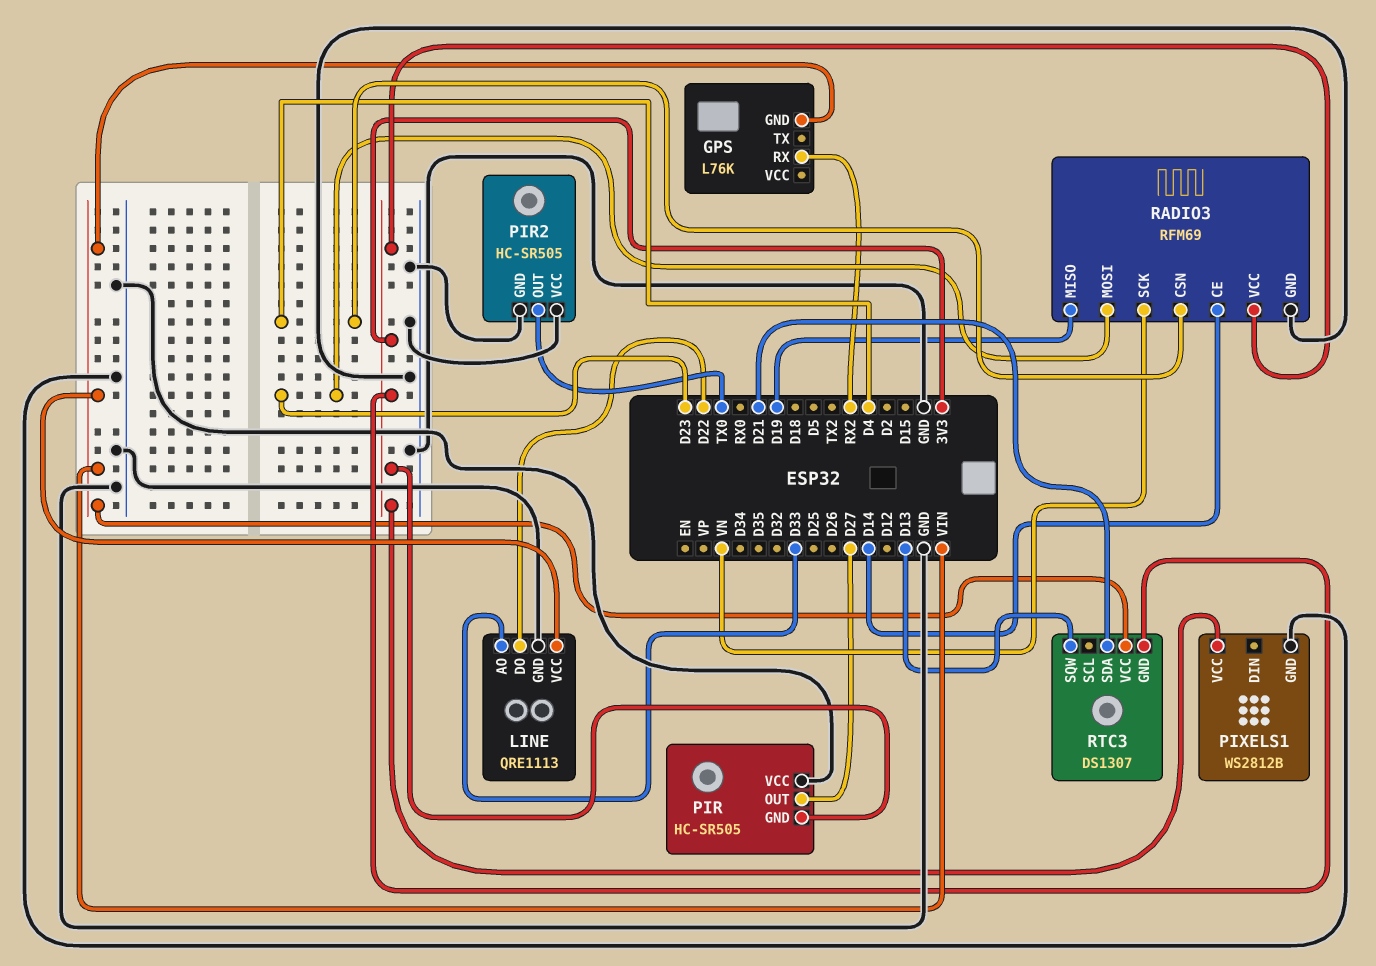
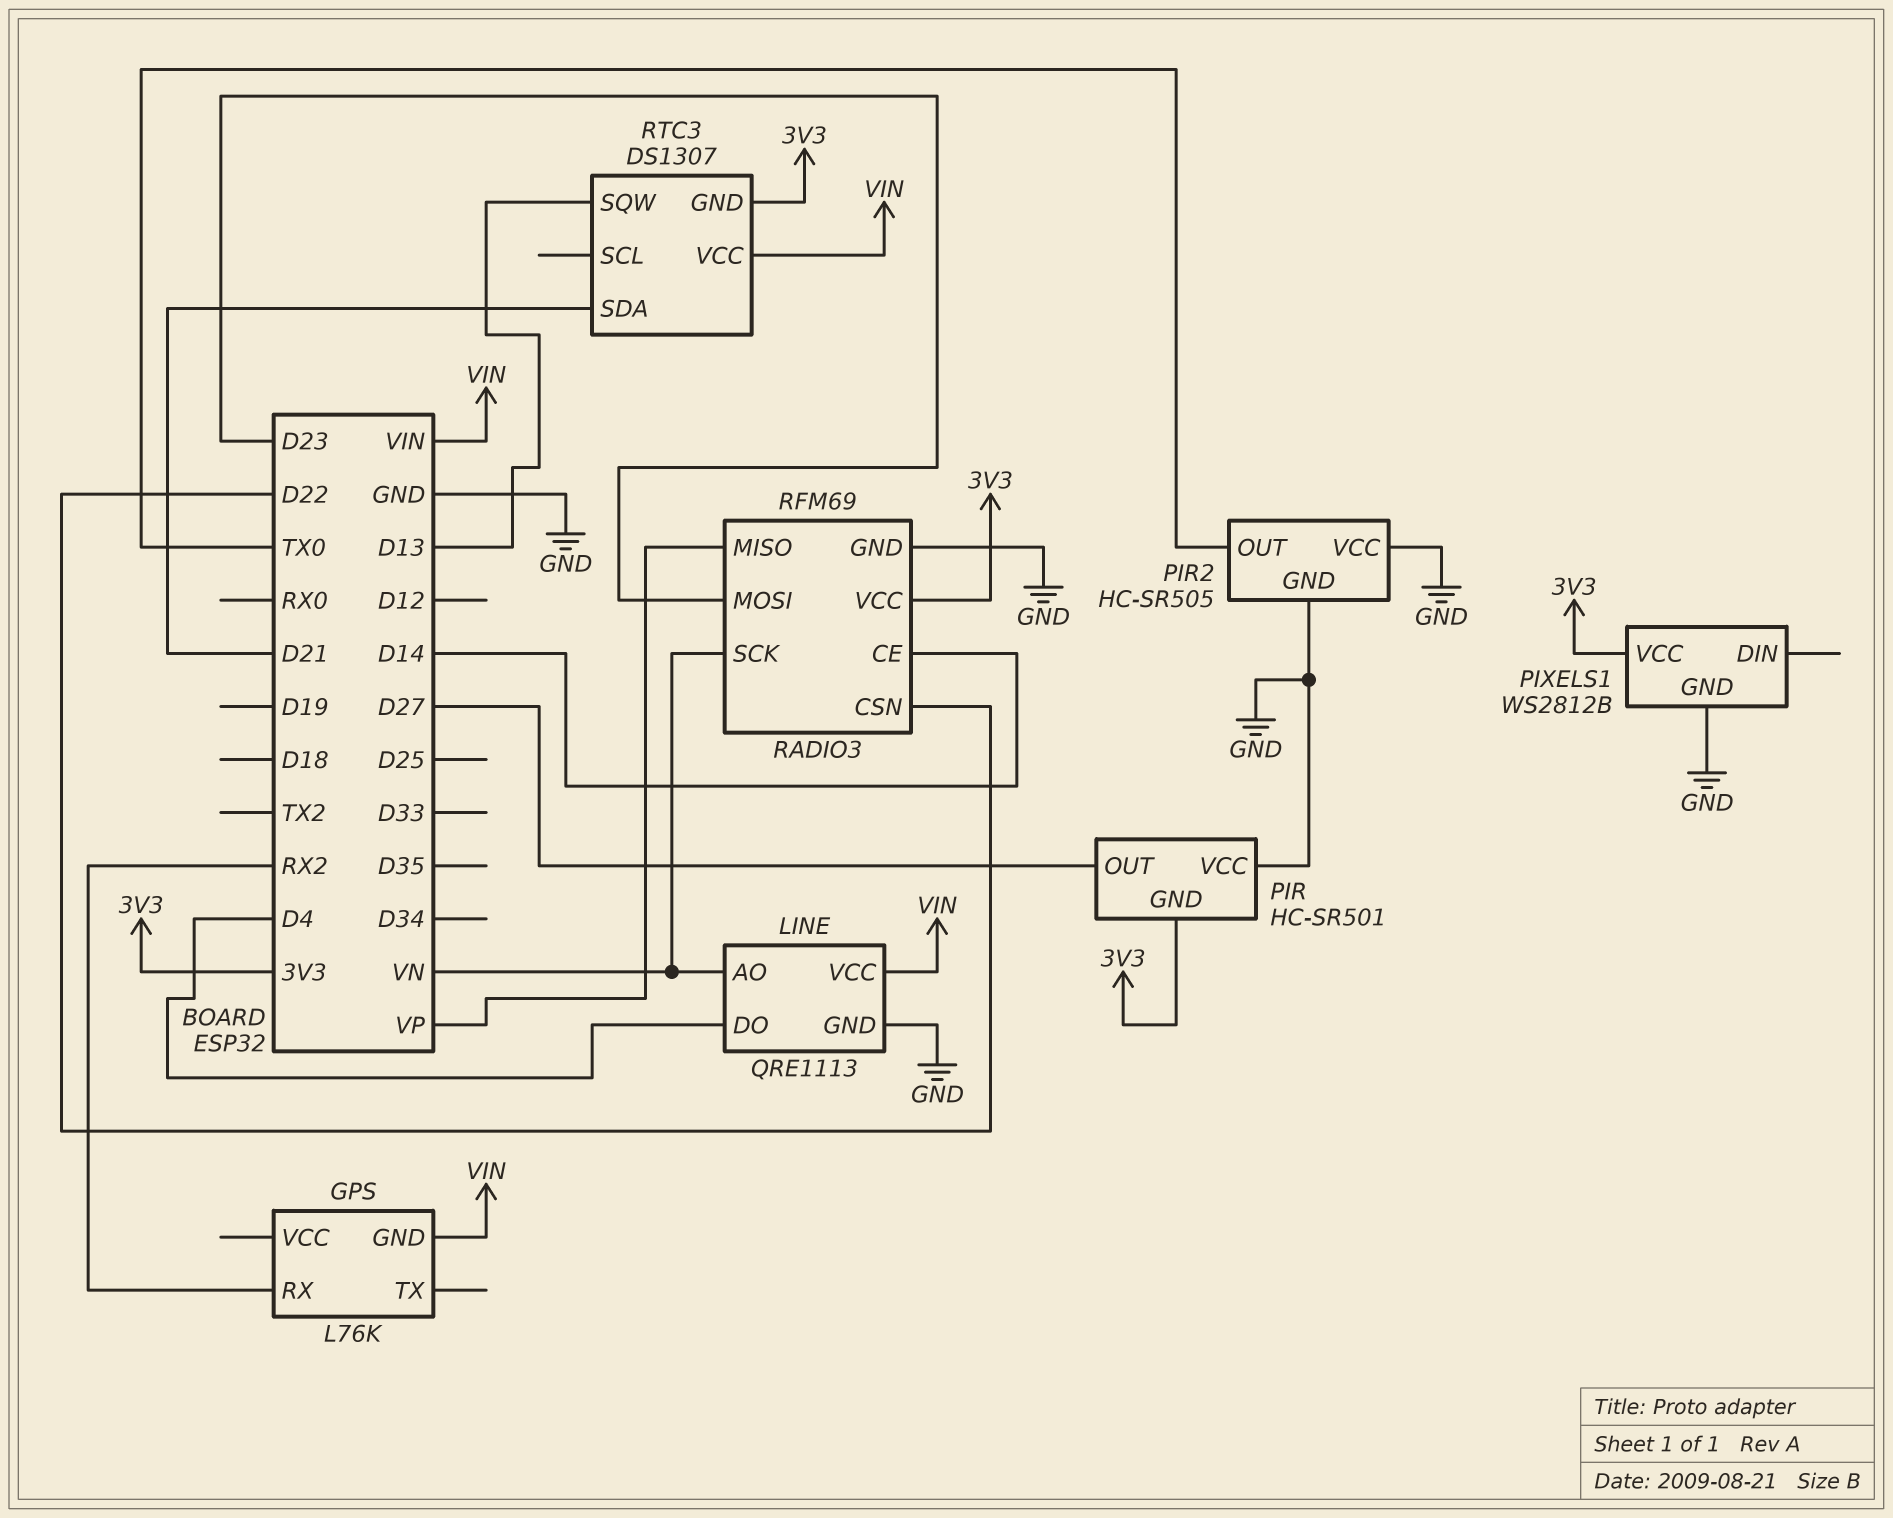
LINE pin AO: D33 -> VN
LINE pin DO: D22 -> D4
PIR: HC-SR505 -> HC-SR501
RADIO3 pin CSN: D4 -> D22
RADIO3 pin MISO: D19 -> VP

